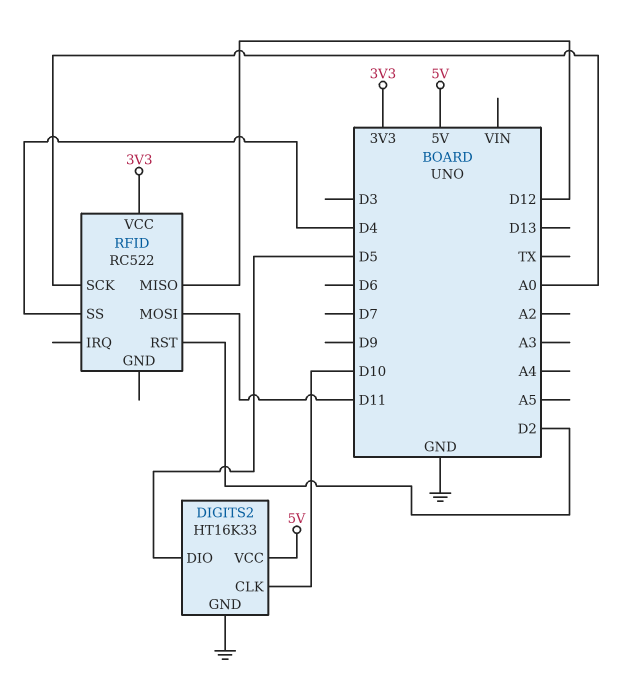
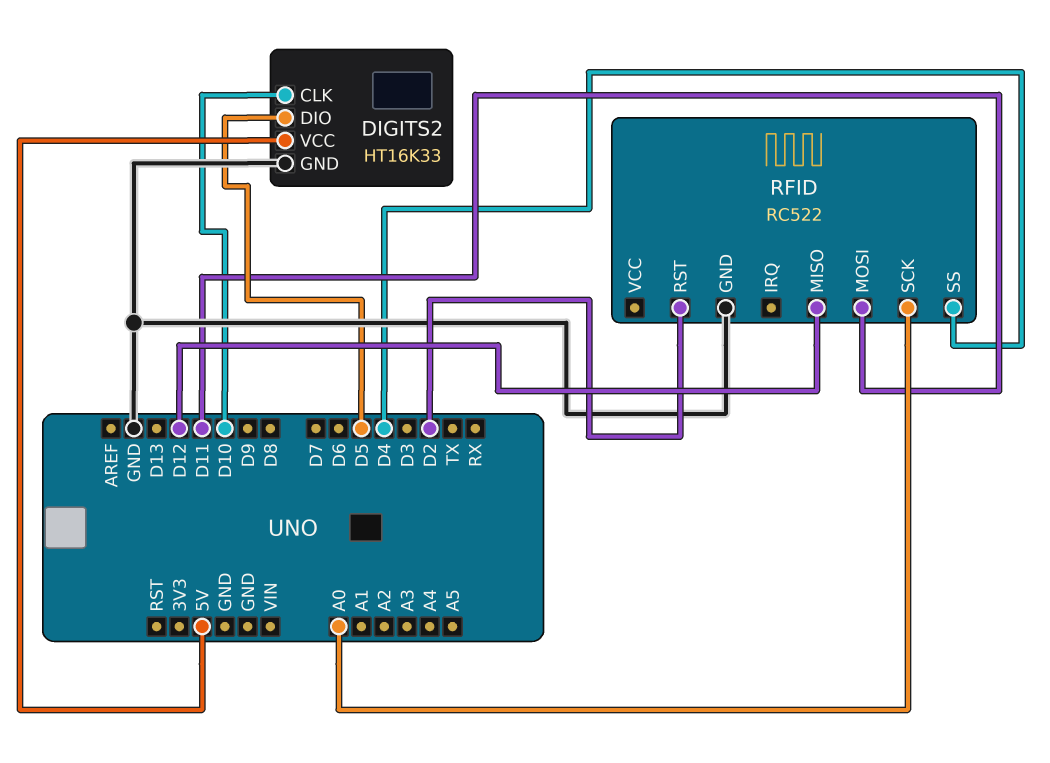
RFID pin GND: none -> GND
RFID pin VCC: 3V3 -> none

